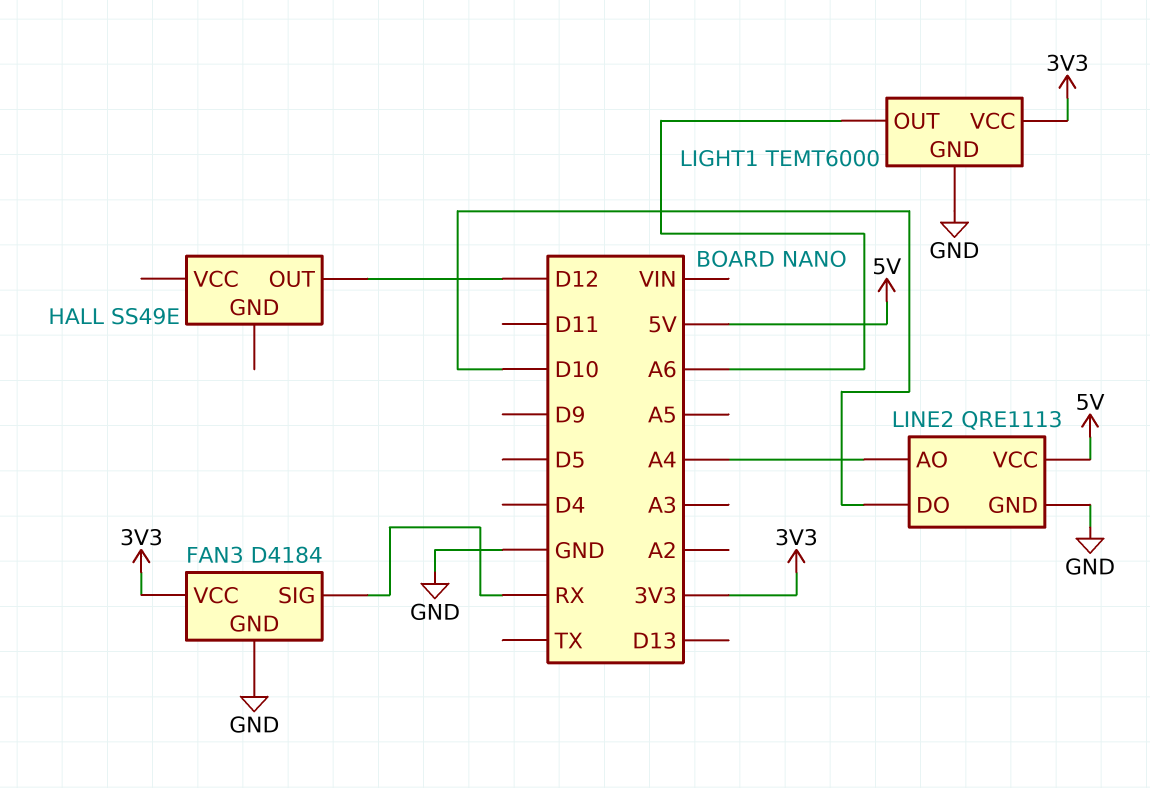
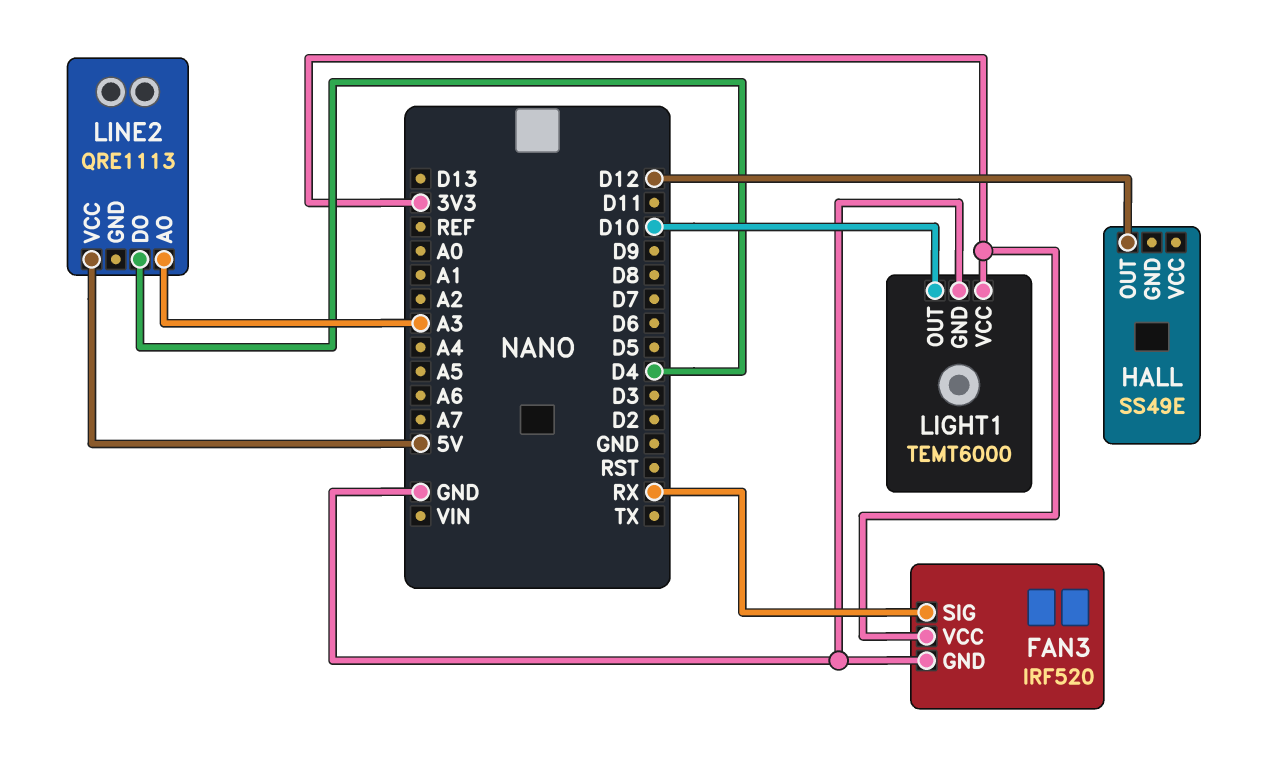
FAN3: D4184 -> IRF520
LIGHT1 pin OUT: A6 -> D10
LINE2 pin AO: A4 -> A3
LINE2 pin DO: D10 -> D4
LINE2 pin GND: GND -> none

